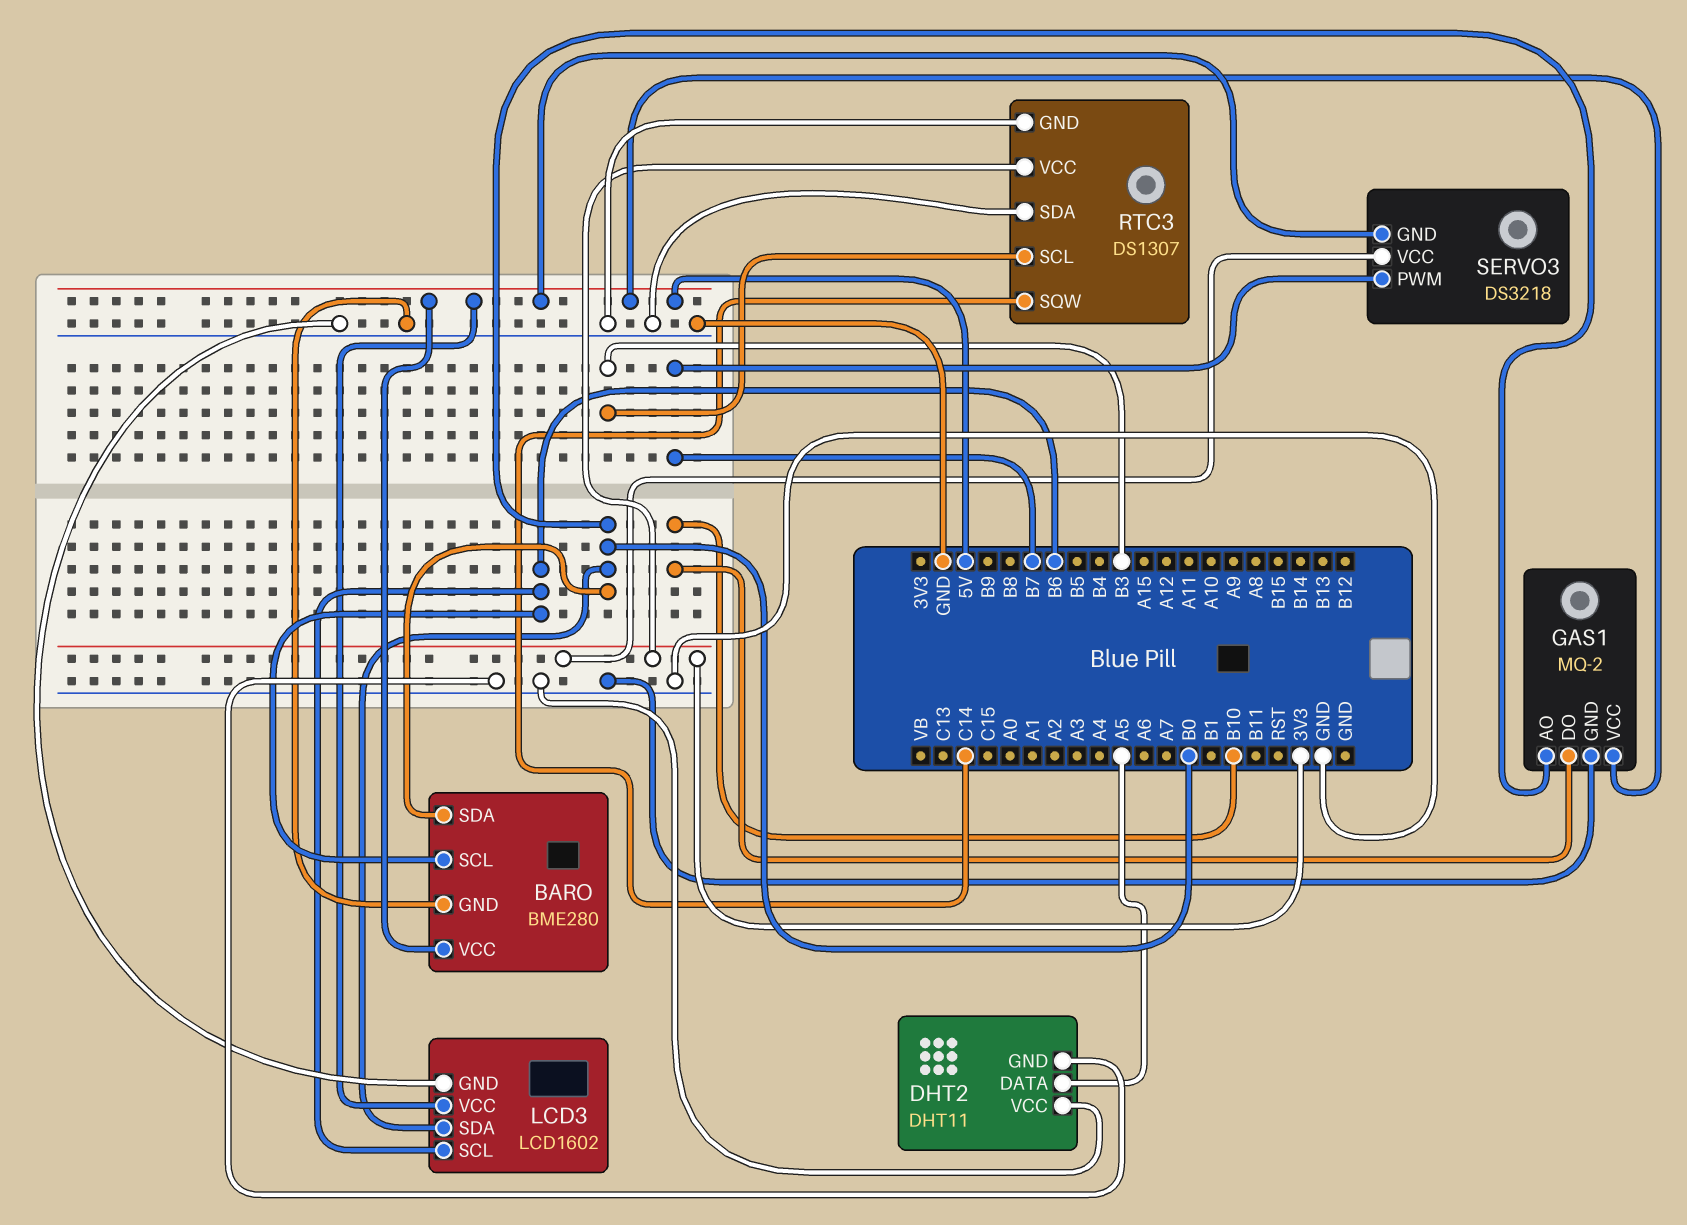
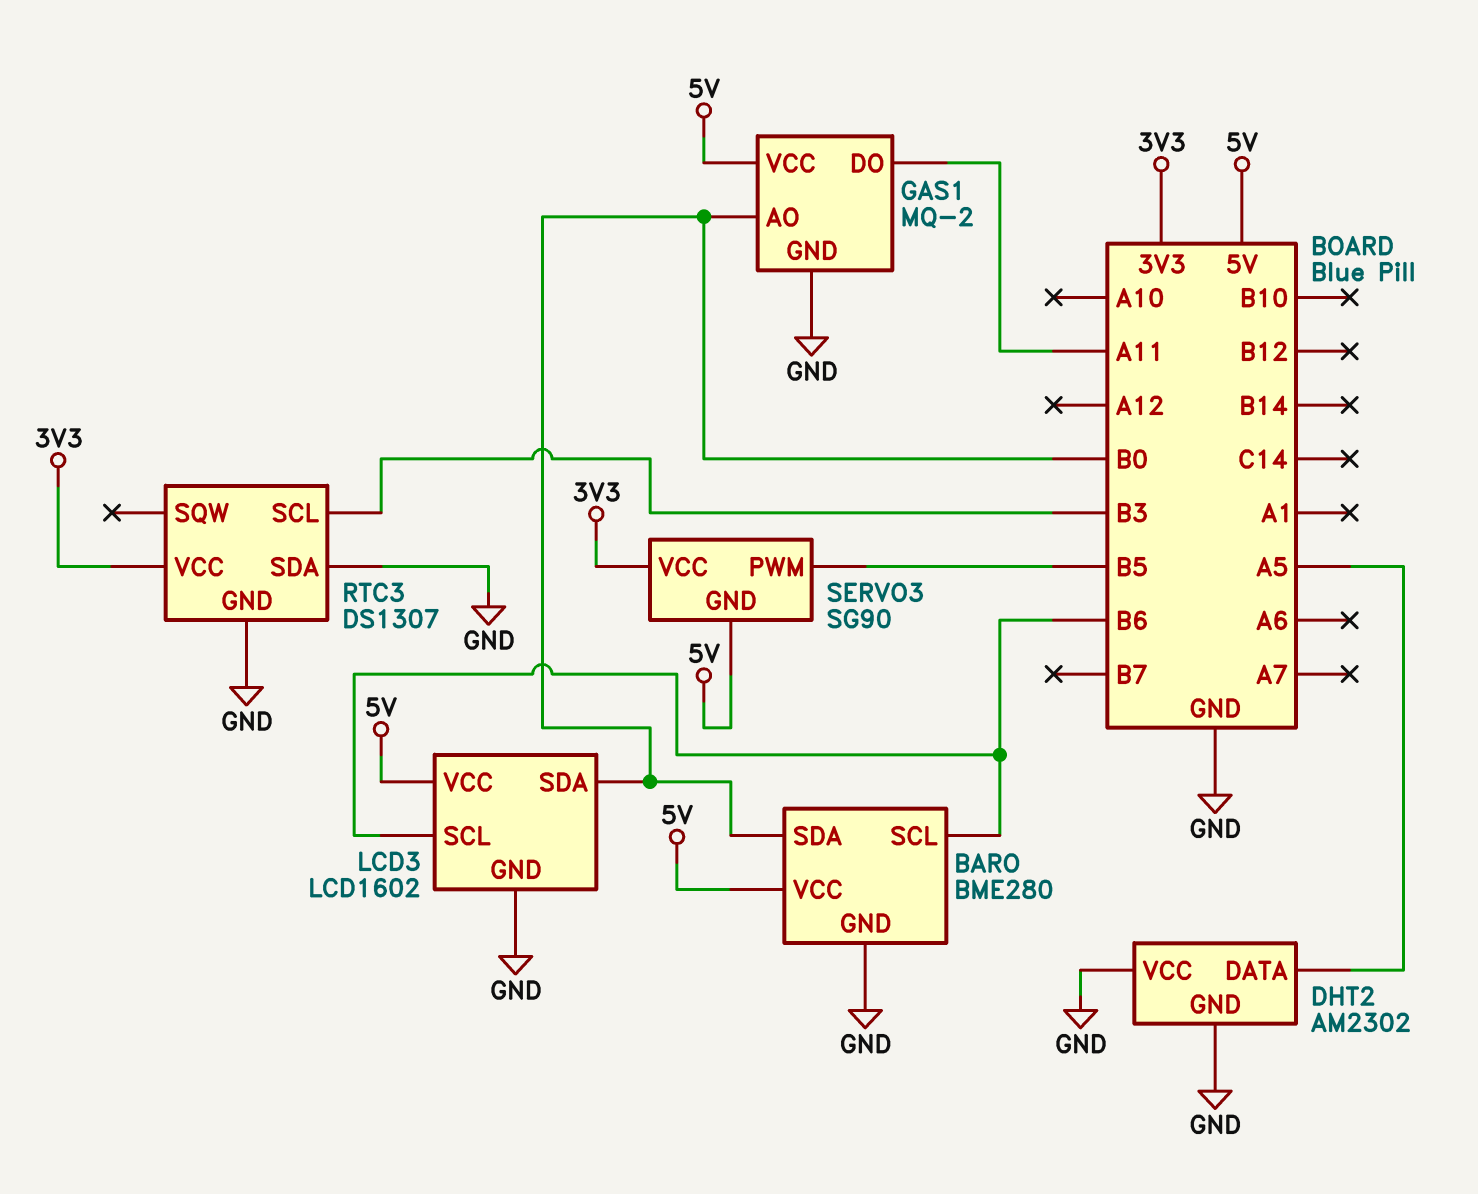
DHT2: DHT11 -> AM2302
GAS1 pin DO: B10 -> A11
RTC3 pin SQW: C14 -> none
SERVO3: DS3218 -> SG90
SERVO3 pin PWM: B7 -> B5

